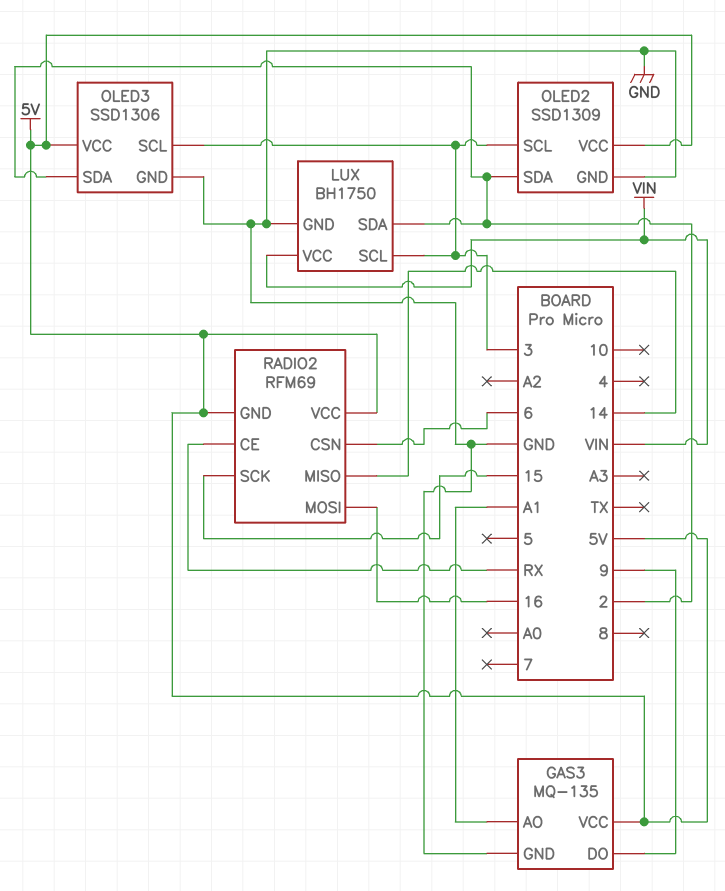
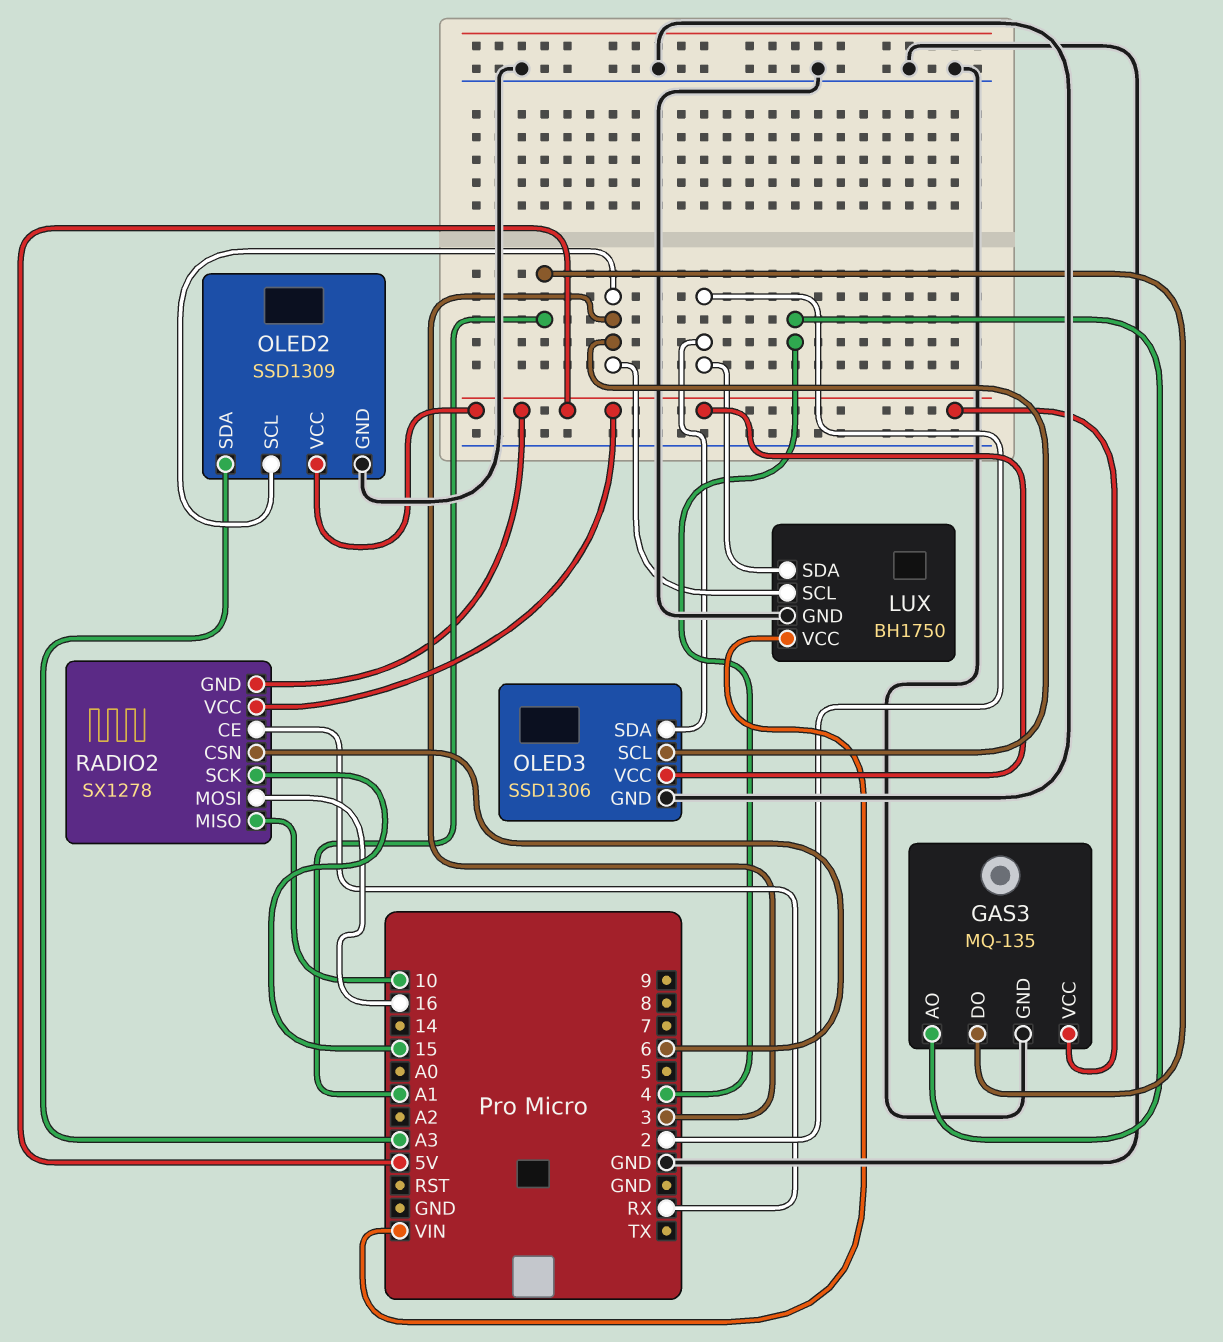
GAS3 pin AO: A1 -> 4
GAS3 pin DO: 9 -> A1
OLED2 pin SDA: 2 -> A3
RADIO2: RFM69 -> SX1278
RADIO2 pin MISO: 14 -> 10

